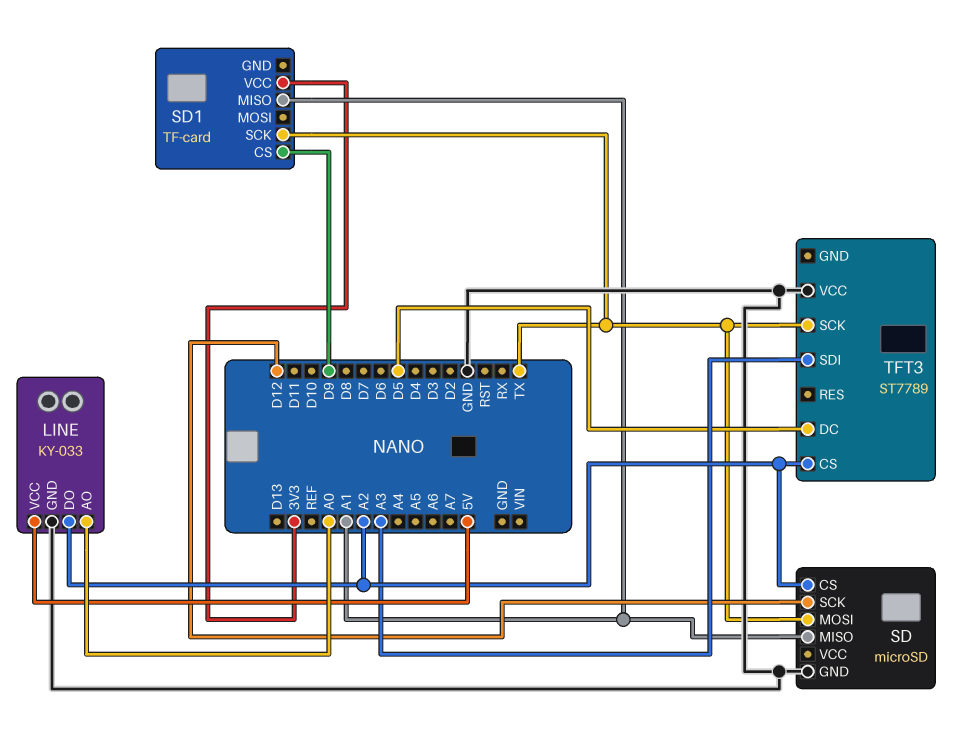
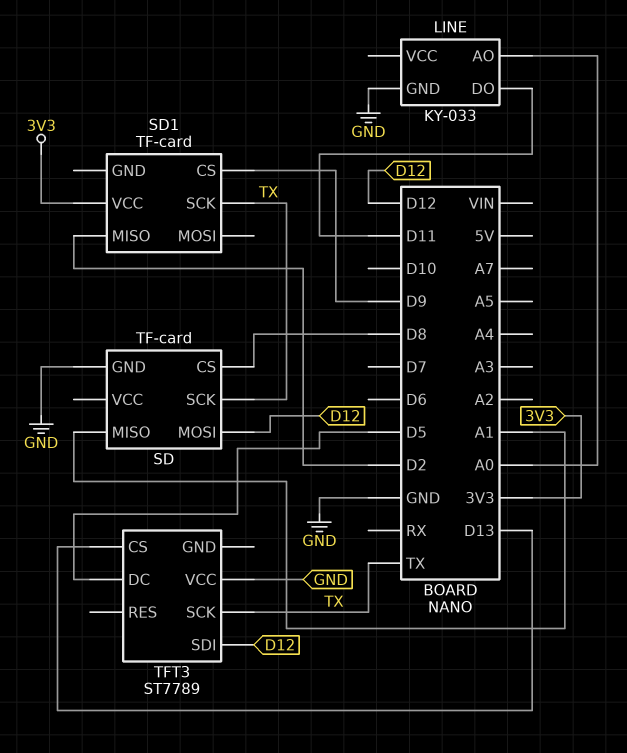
LINE pin DO: A2 -> D11
LINE pin VCC: 5V -> none
SD: microSD -> TF-card
SD pin CS: A2 -> D8
SD pin MOSI: TX -> D12
SD pin SCK: D12 -> TX
SD1 pin MISO: A1 -> D2
TFT3 pin CS: A2 -> D13
TFT3 pin SDI: A3 -> D12

